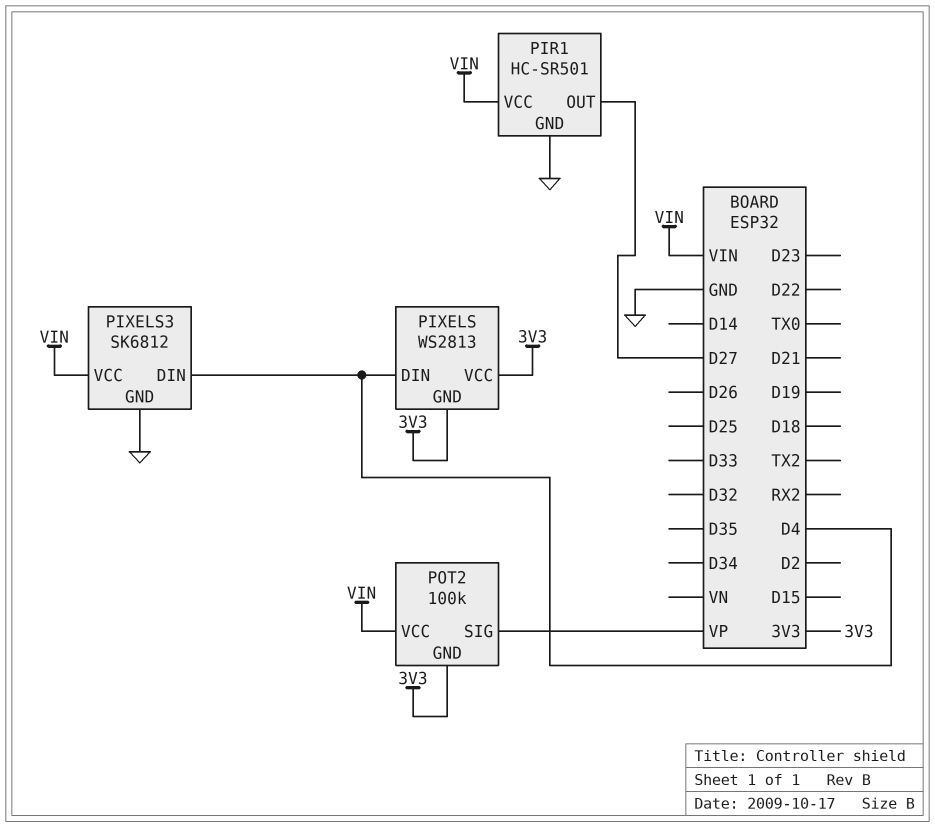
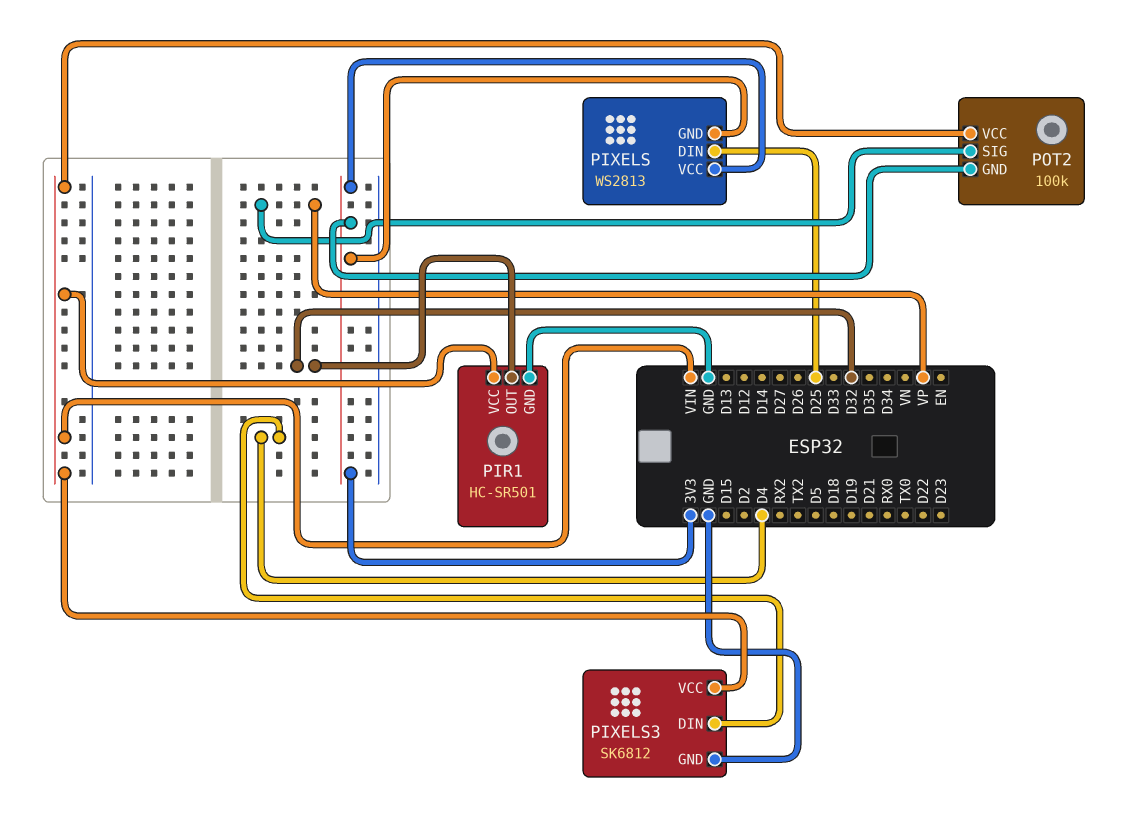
PIR1 pin OUT: D27 -> D32
PIXELS pin DIN: D4 -> D25

